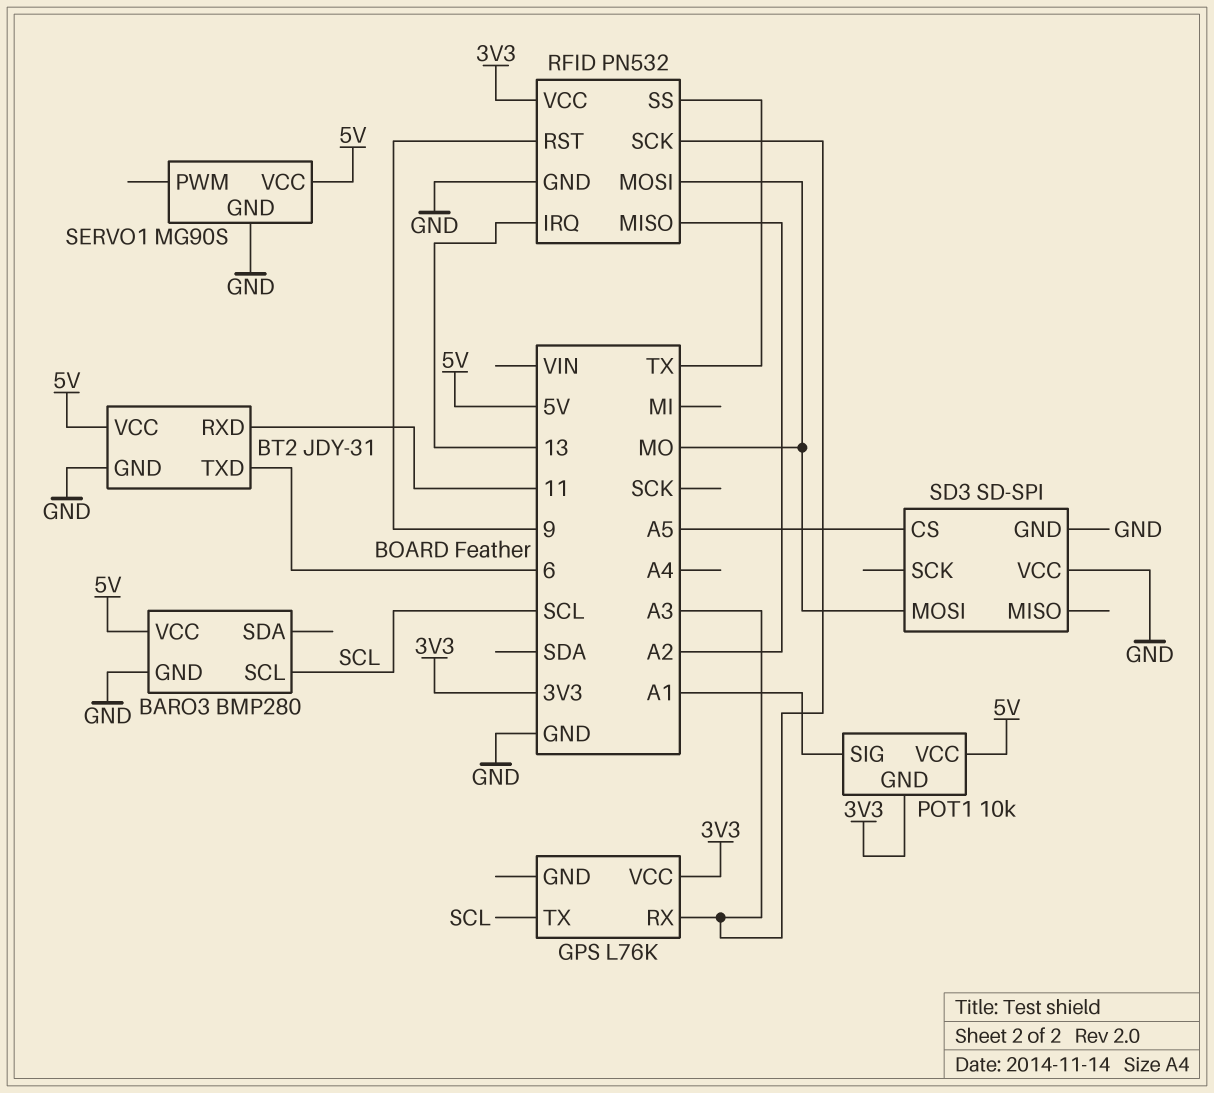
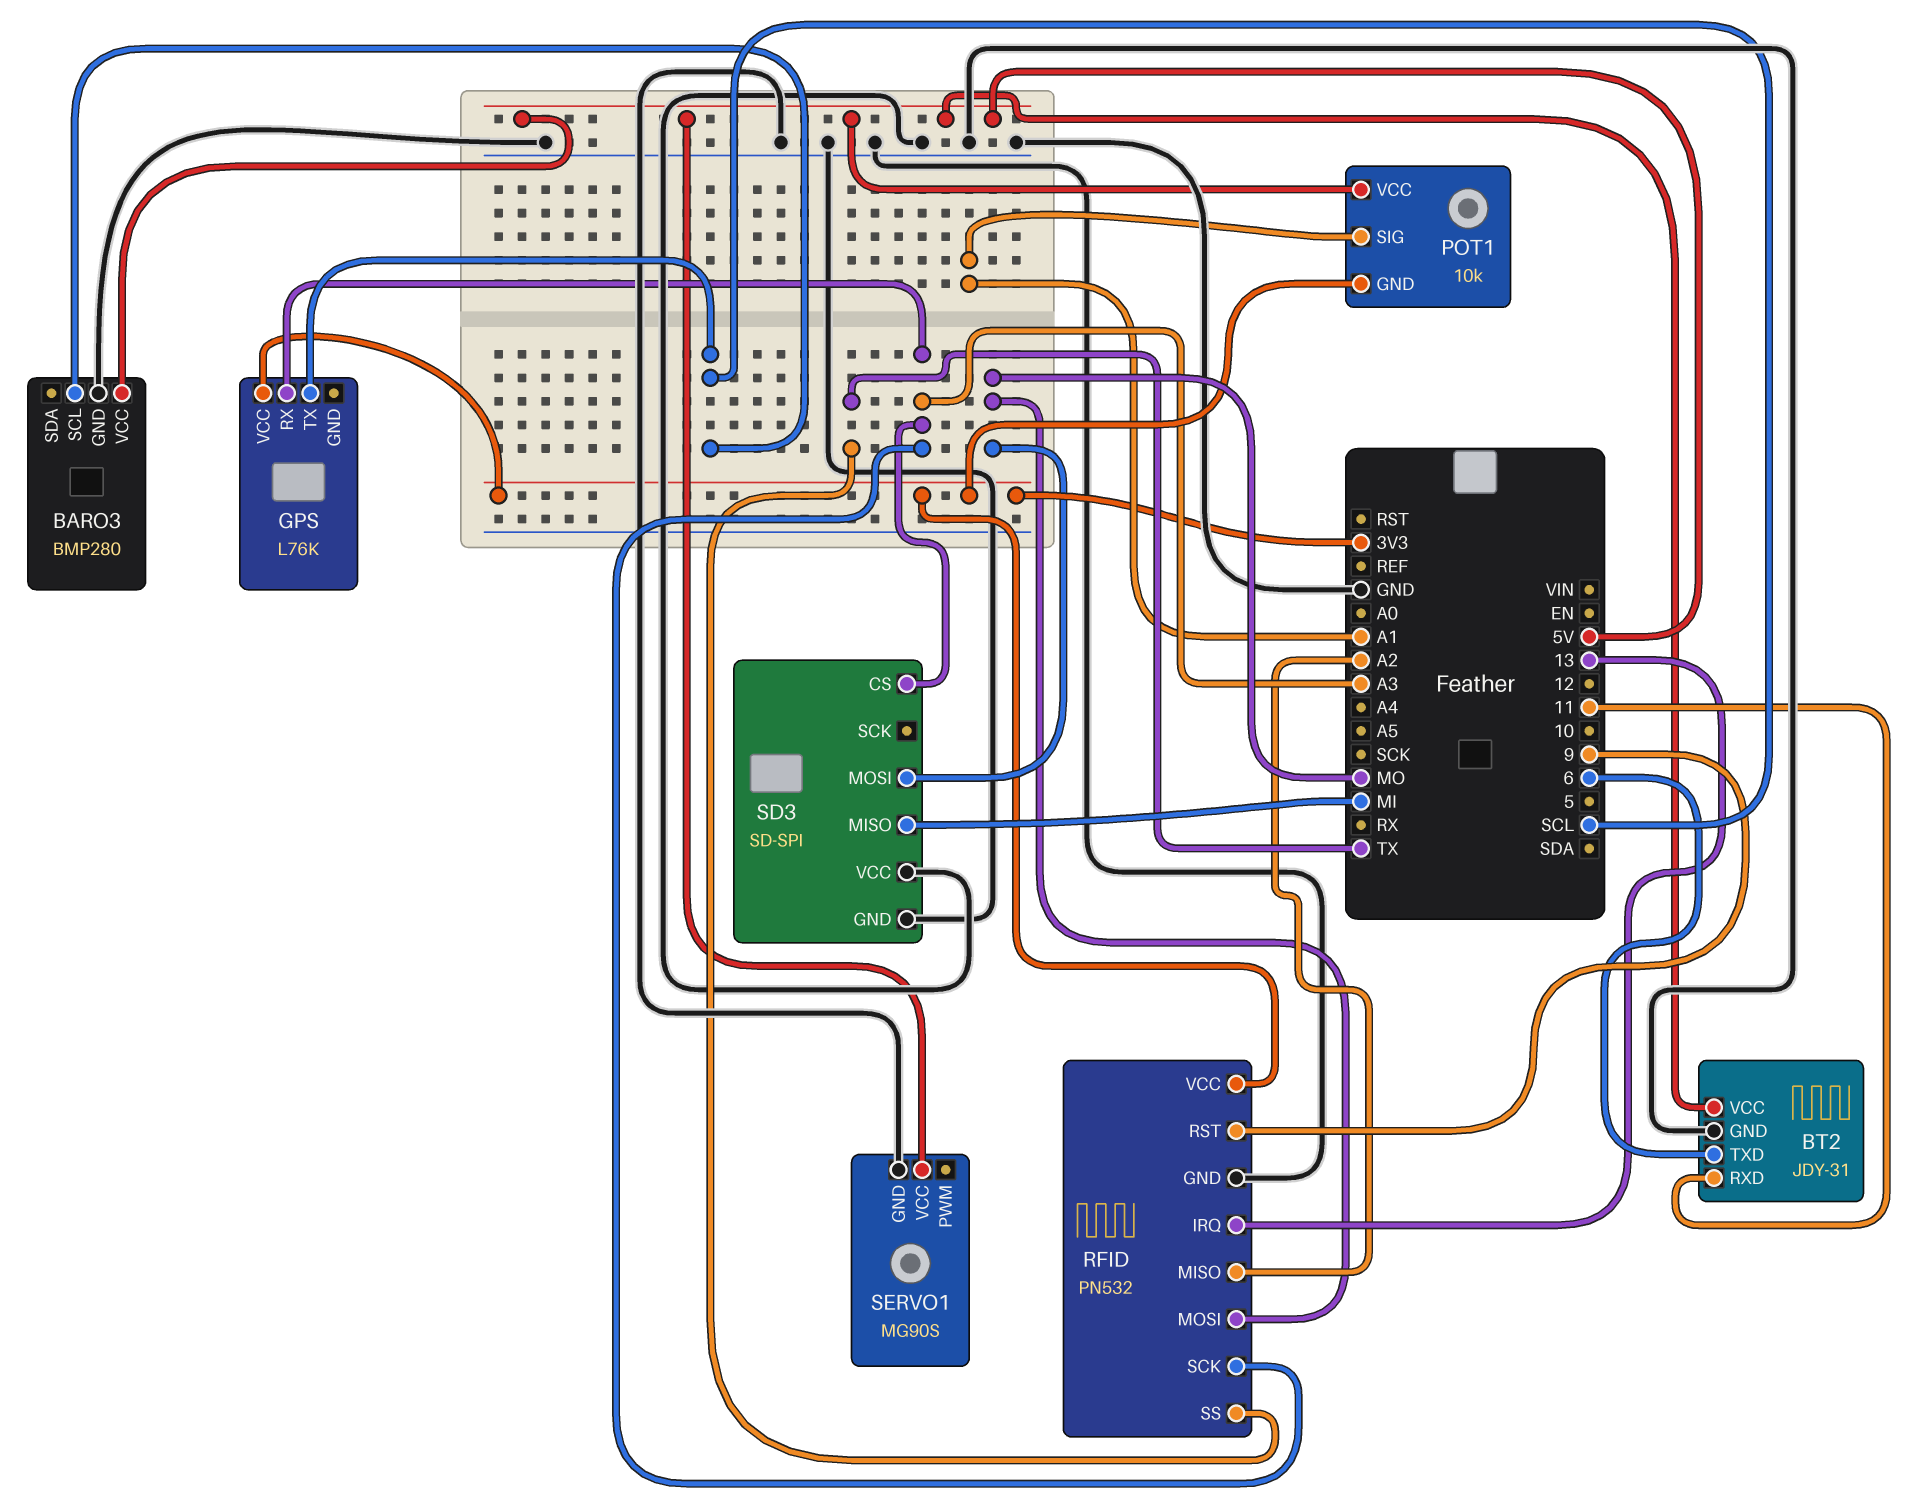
SD3 pin CS: A5 -> A3
SD3 pin MISO: none -> MI

